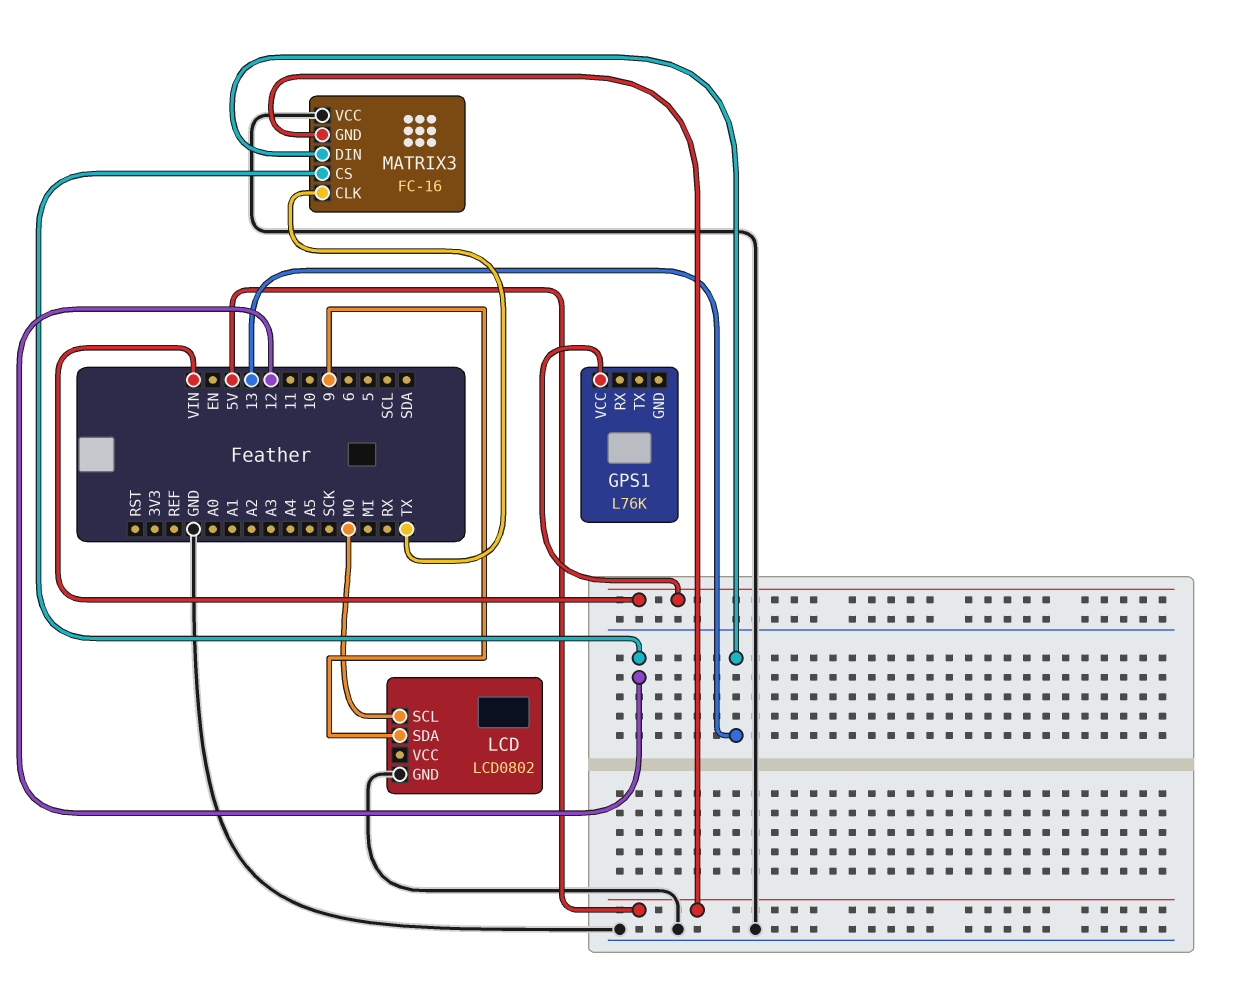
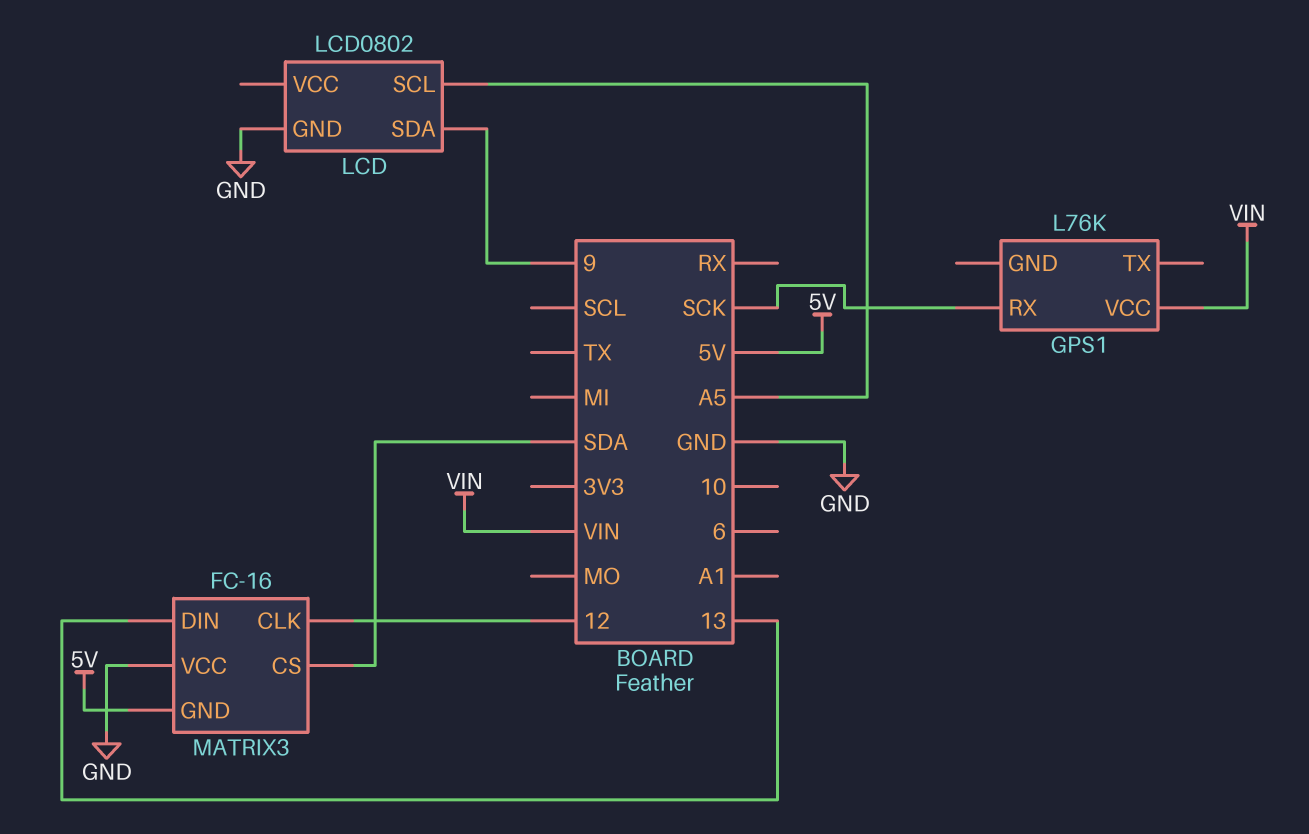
GPS1 pin RX: none -> SCK
LCD pin SCL: MO -> A5
MATRIX3 pin CLK: TX -> 12
MATRIX3 pin CS: 12 -> SDA

